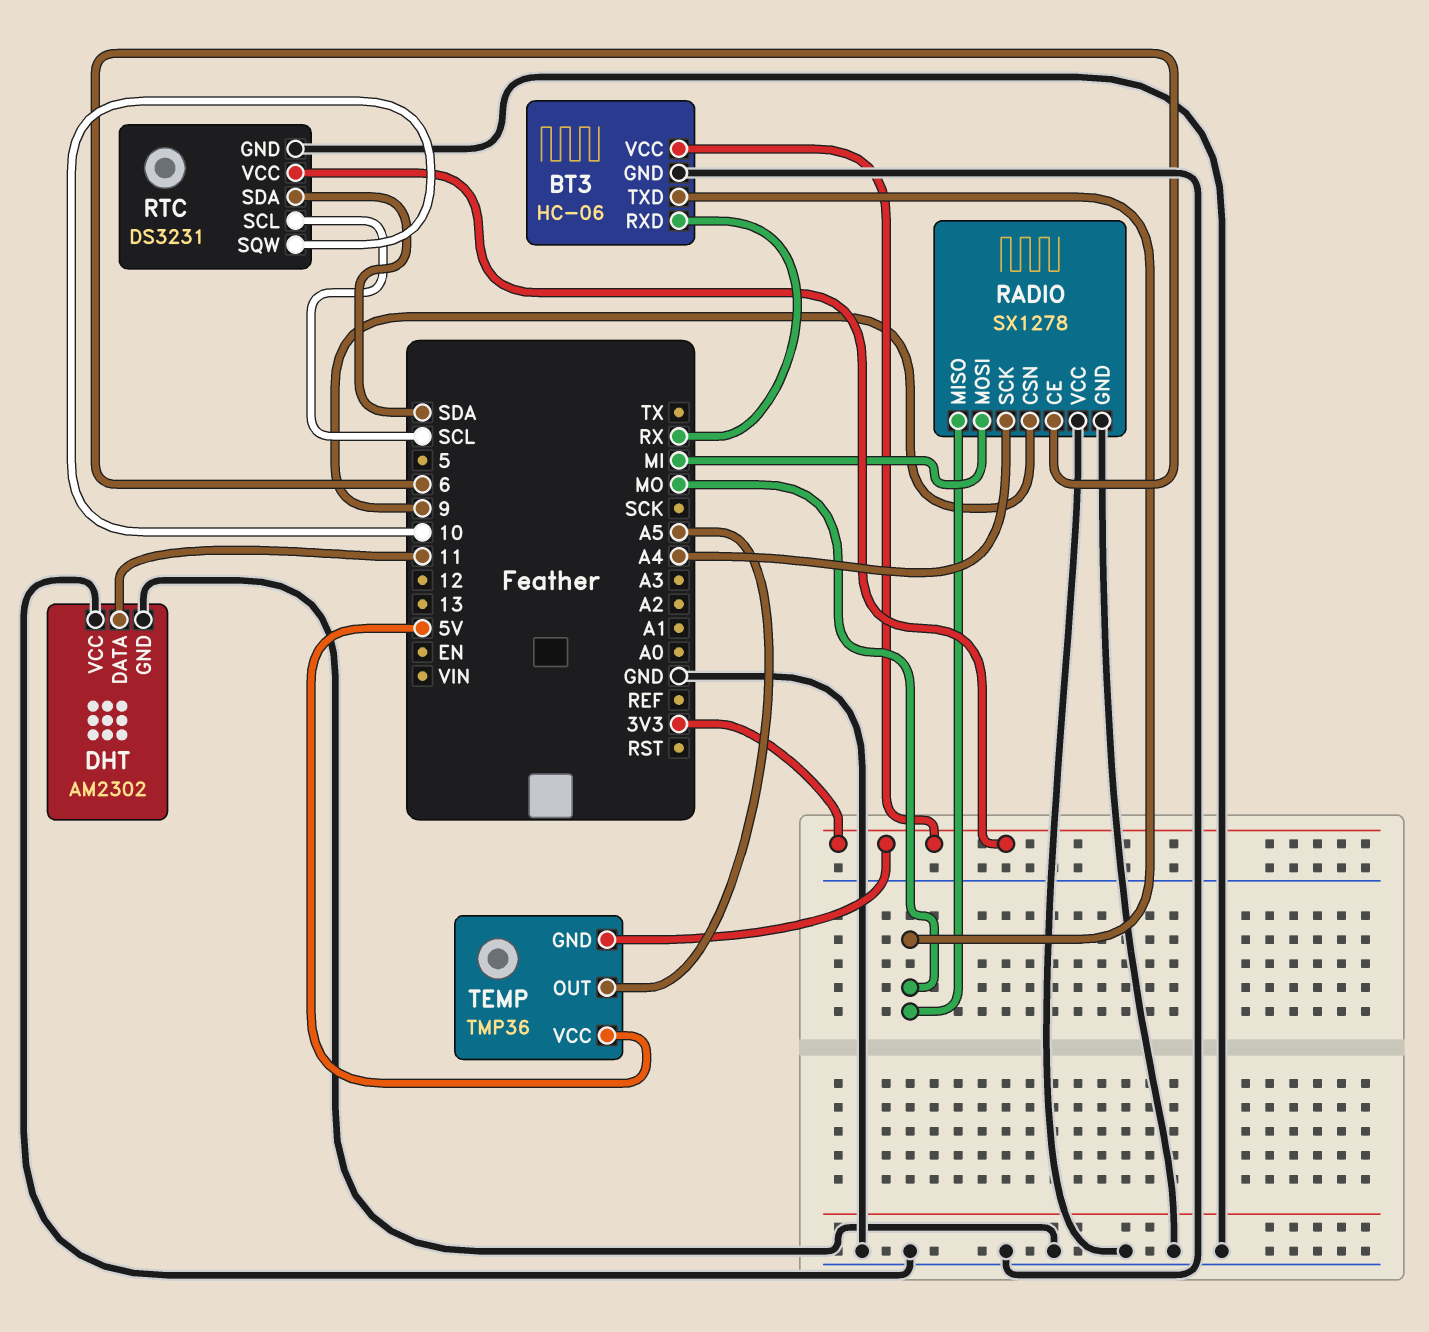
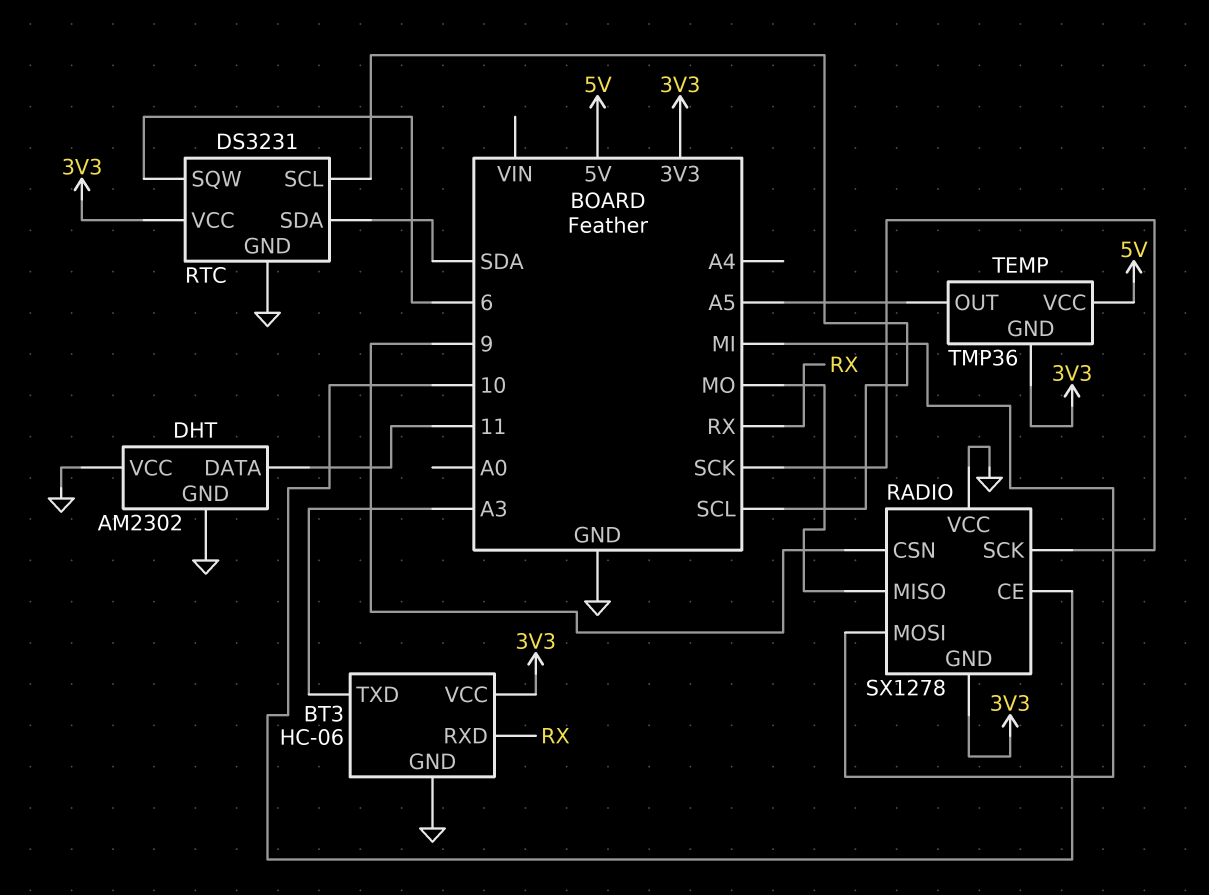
BT3 pin TXD: MO -> A3
RADIO pin CE: 6 -> 10
RADIO pin GND: GND -> 3V3
RADIO pin SCK: A4 -> SCK
RTC pin SQW: 10 -> 6

